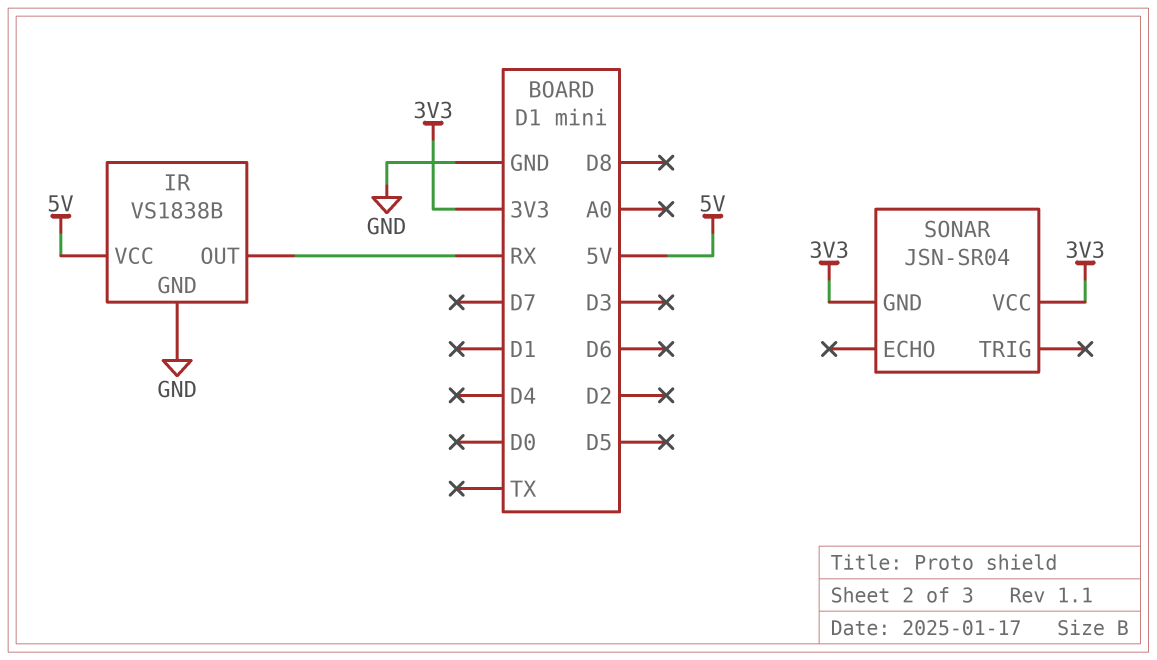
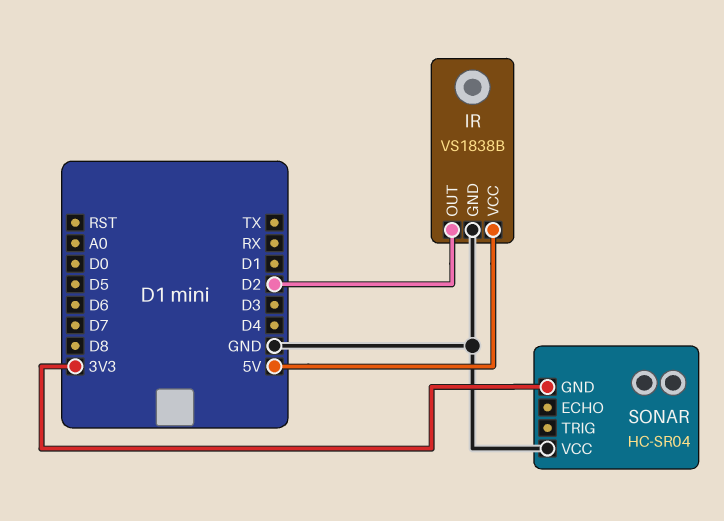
IR pin OUT: RX -> D2
SONAR: JSN-SR04 -> HC-SR04
SONAR pin VCC: 3V3 -> GND

